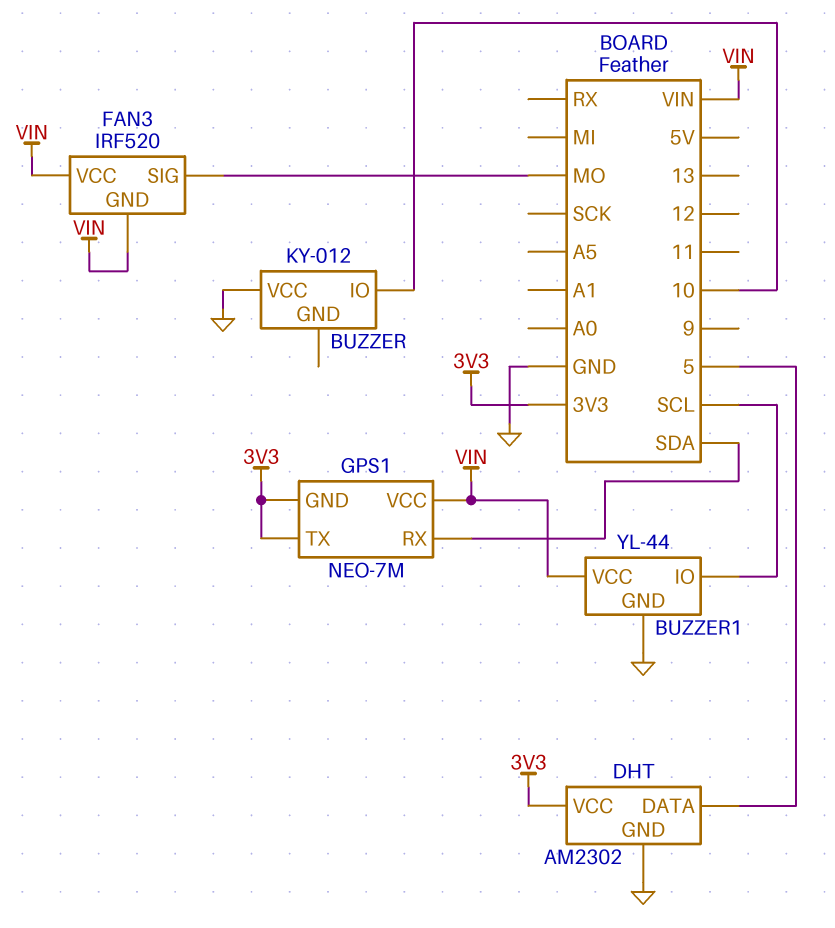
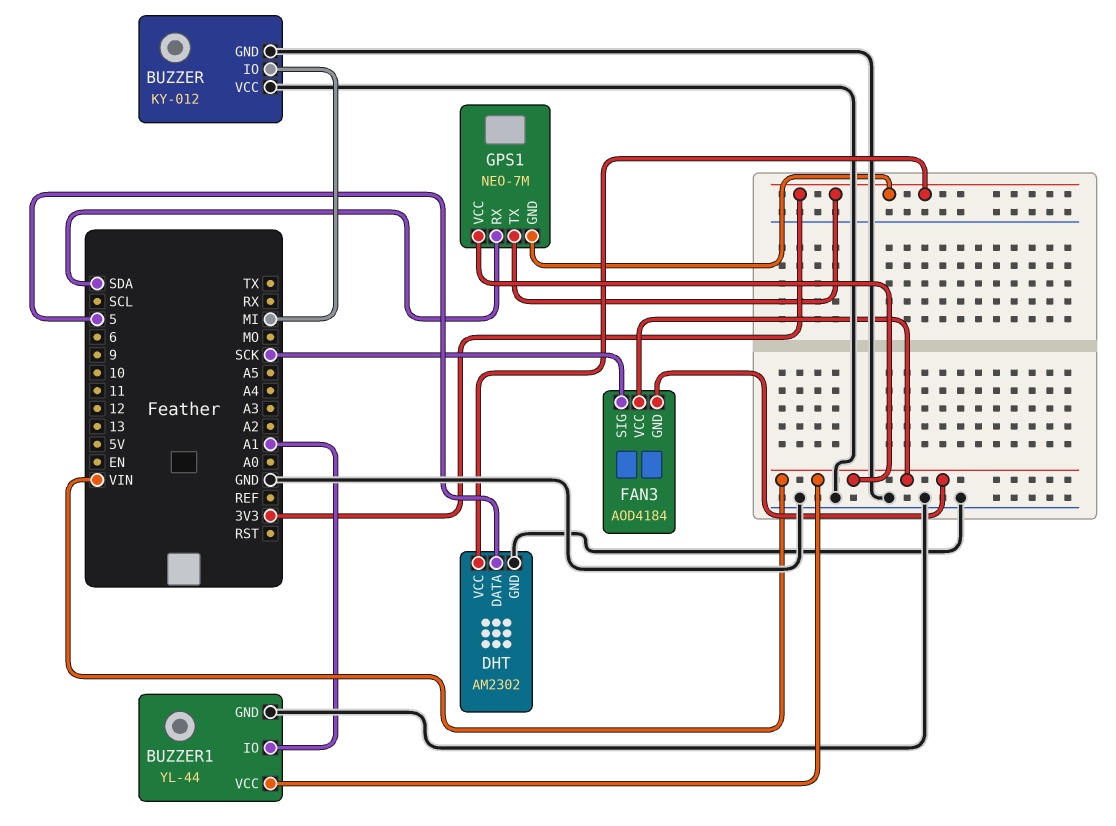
BUZZER pin GND: none -> GND
BUZZER pin IO: 10 -> MI
BUZZER1 pin IO: SCL -> A1
FAN3: IRF520 -> AOD4184
FAN3 pin SIG: MO -> SCK

